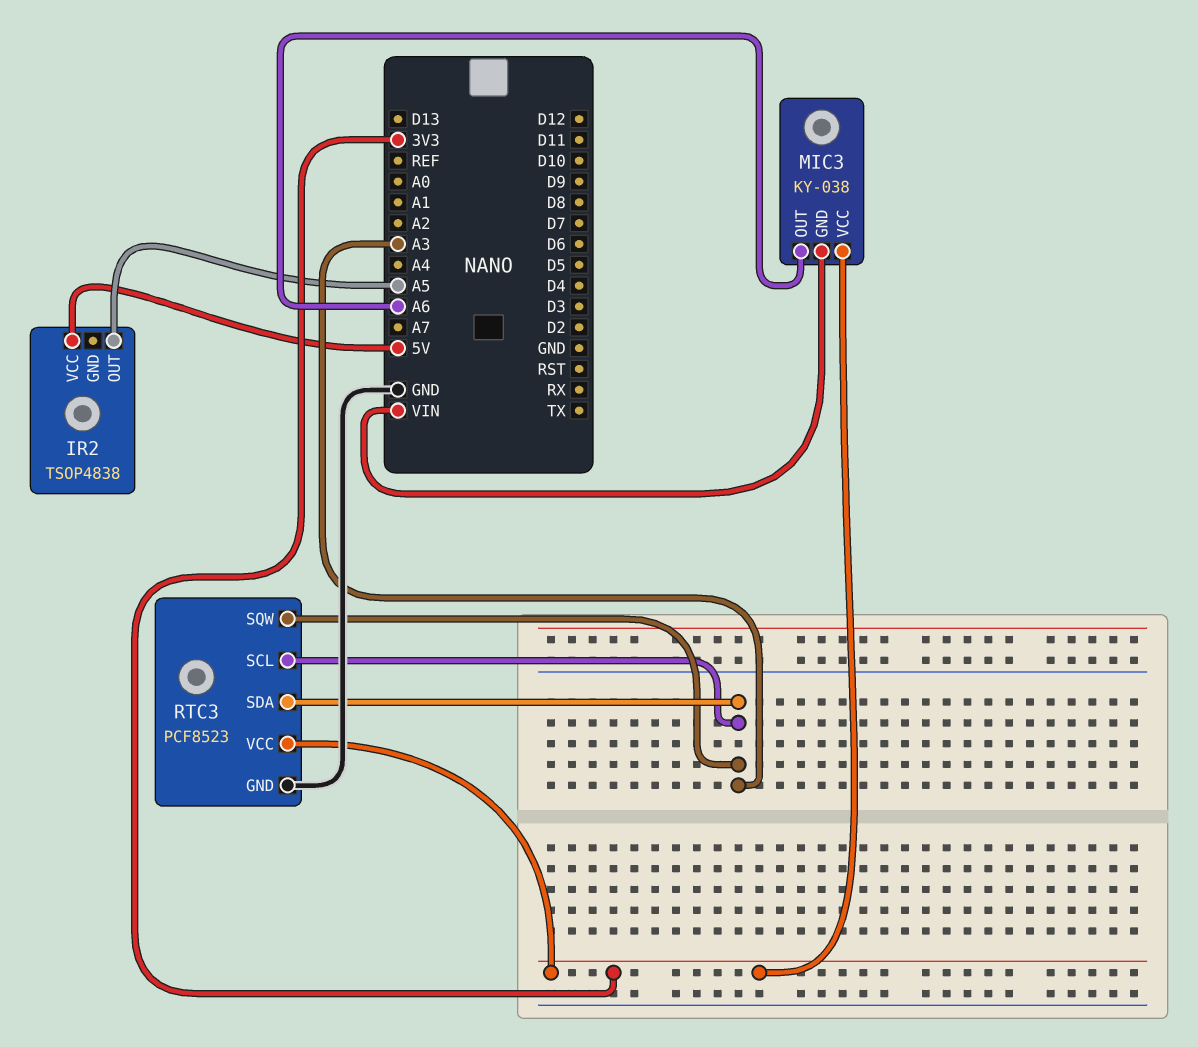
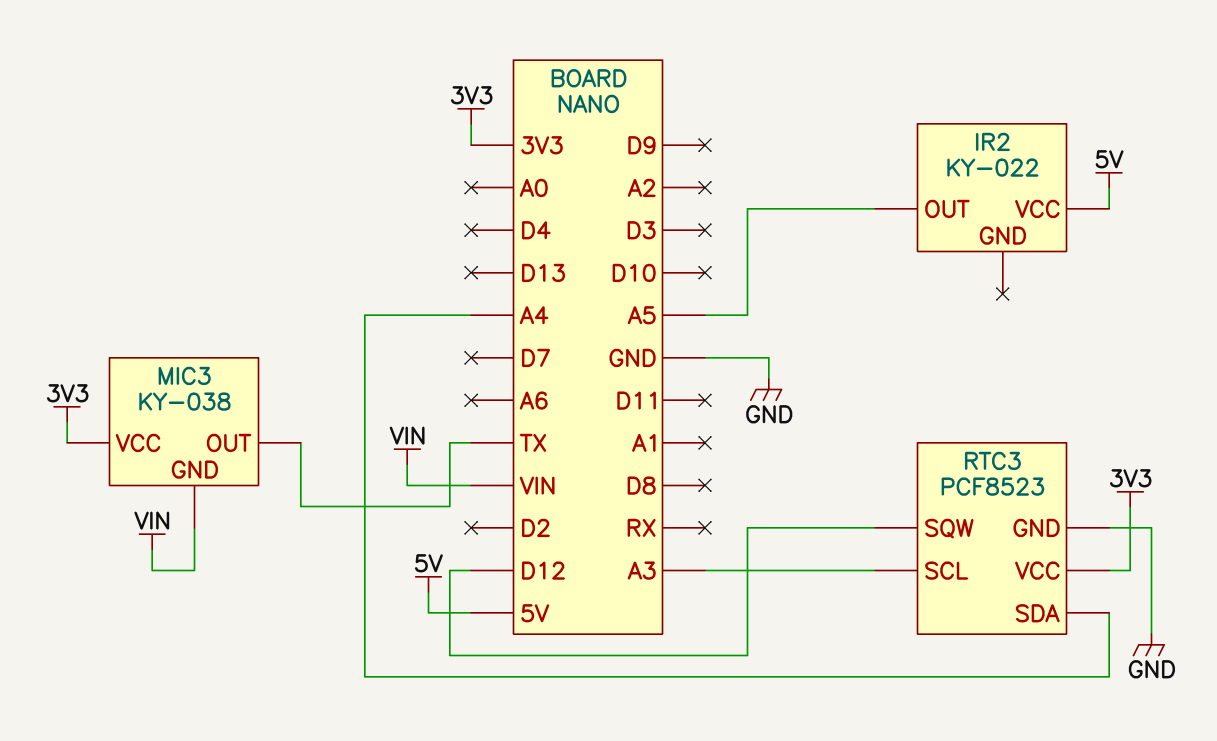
IR2: TSOP4838 -> KY-022
MIC3 pin OUT: A6 -> TX
RTC3 pin SDA: A3 -> A4
RTC3 pin SQW: A3 -> D12

